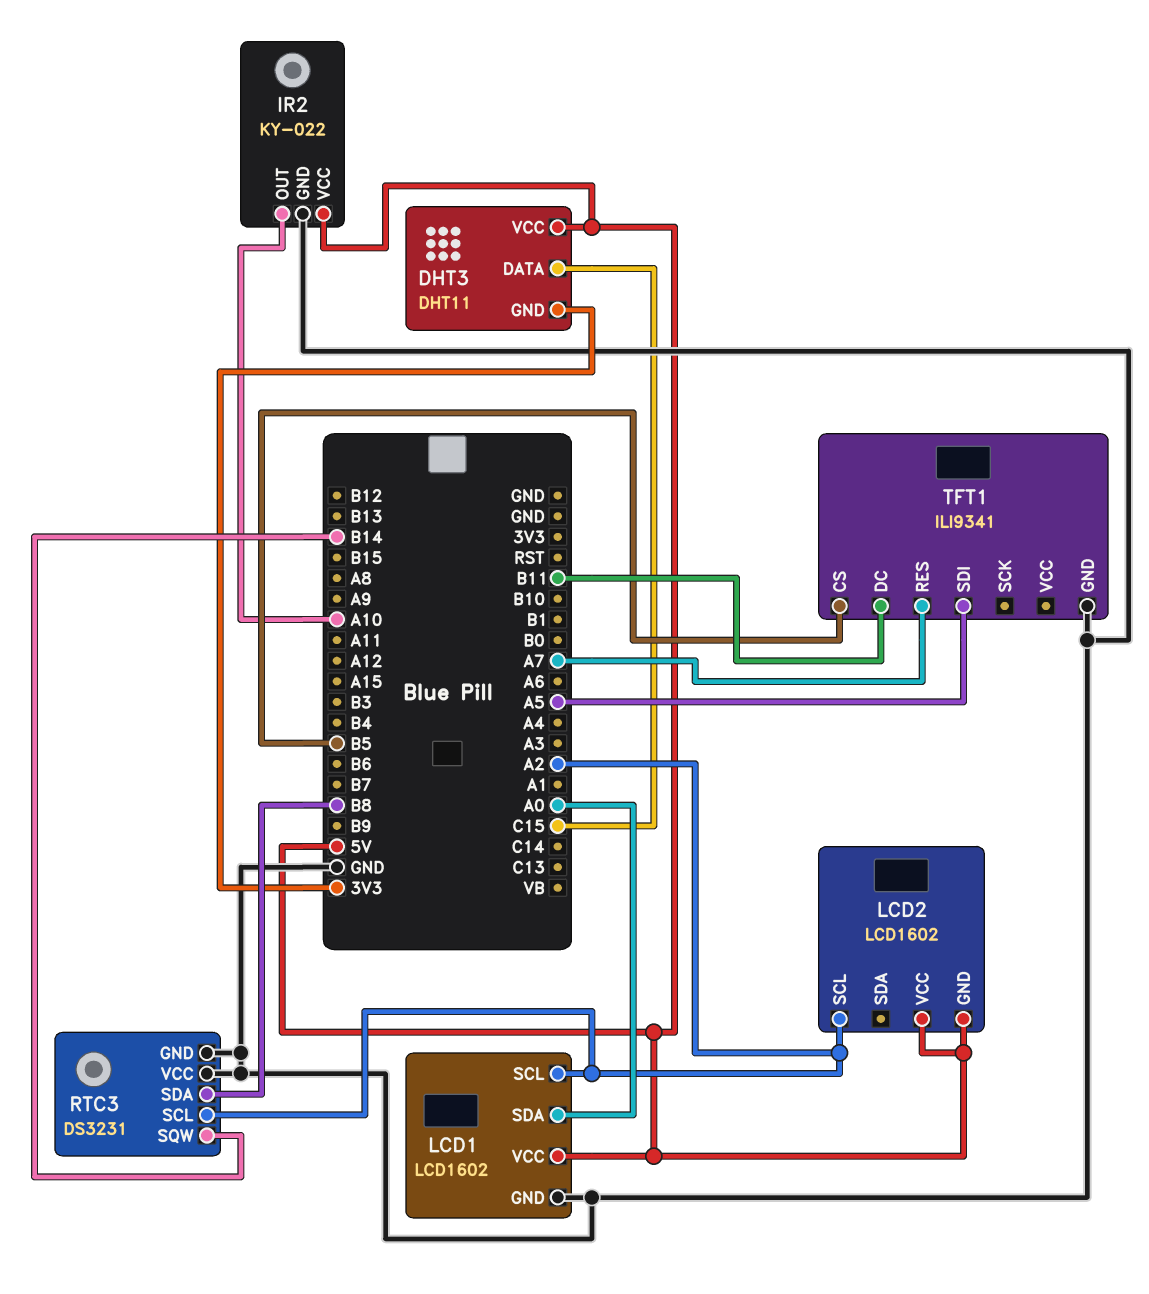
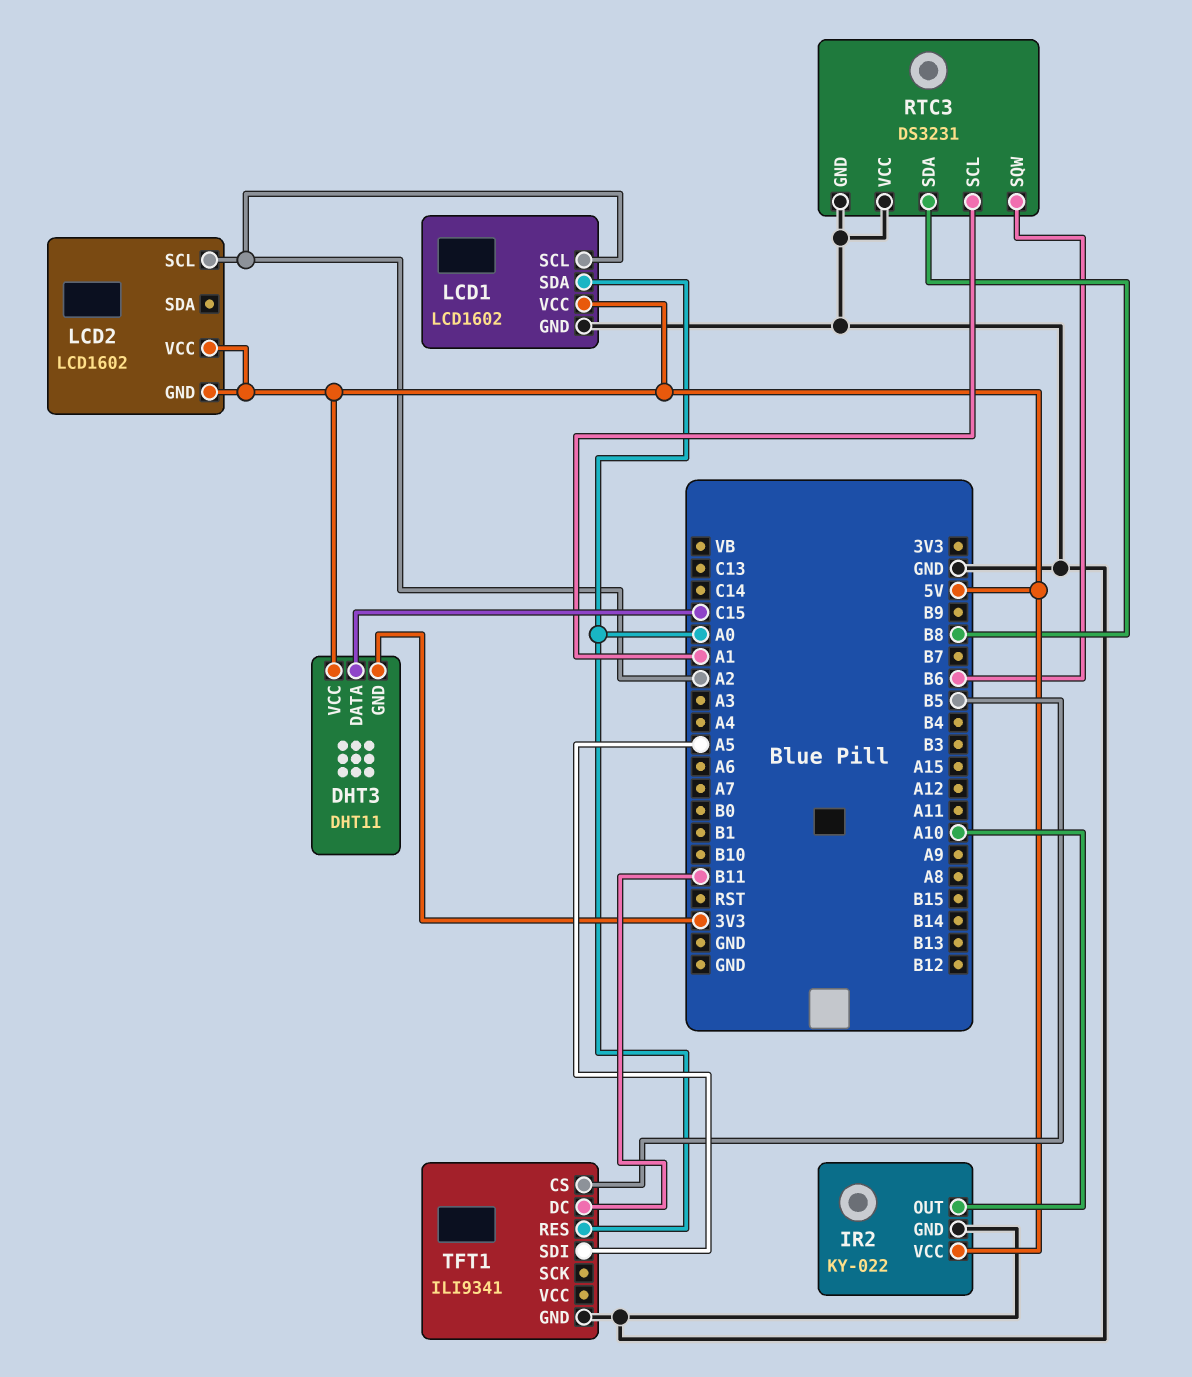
RTC3 pin SCL: A2 -> A1
RTC3 pin SQW: B14 -> B6
TFT1 pin RES: A7 -> A0

